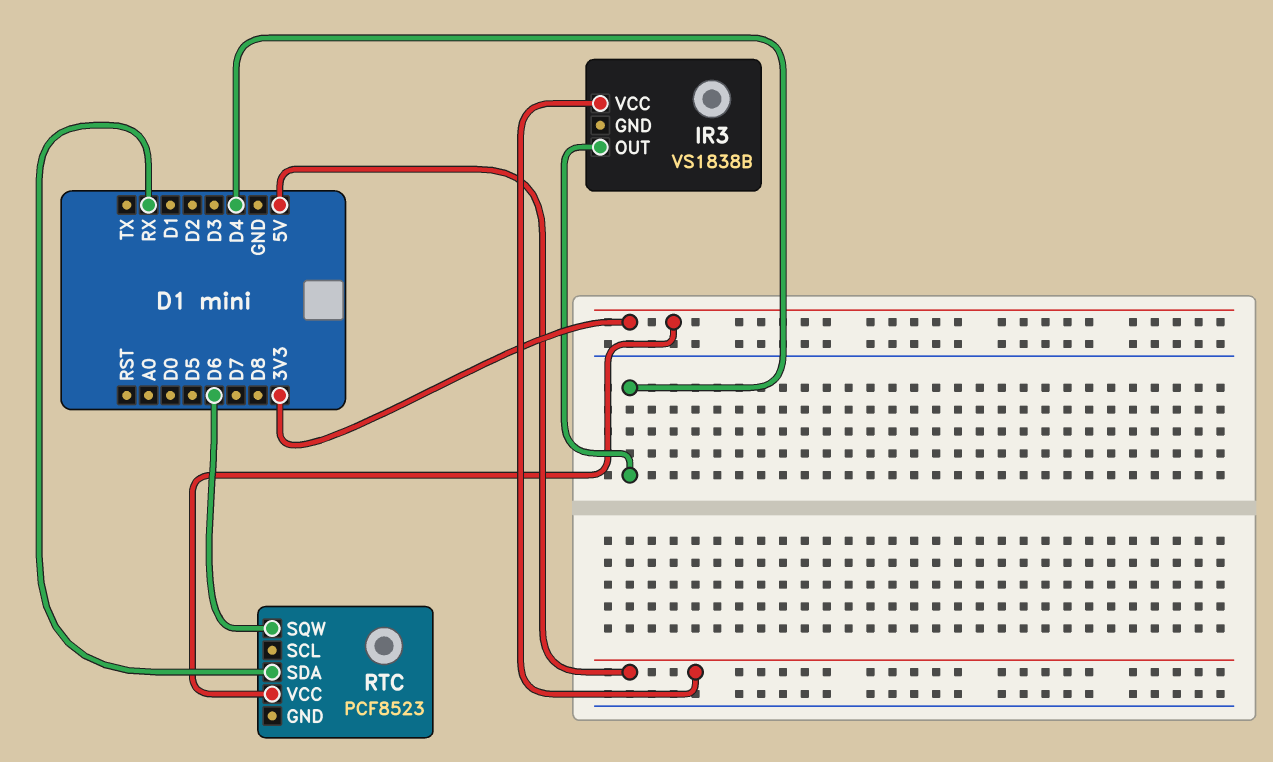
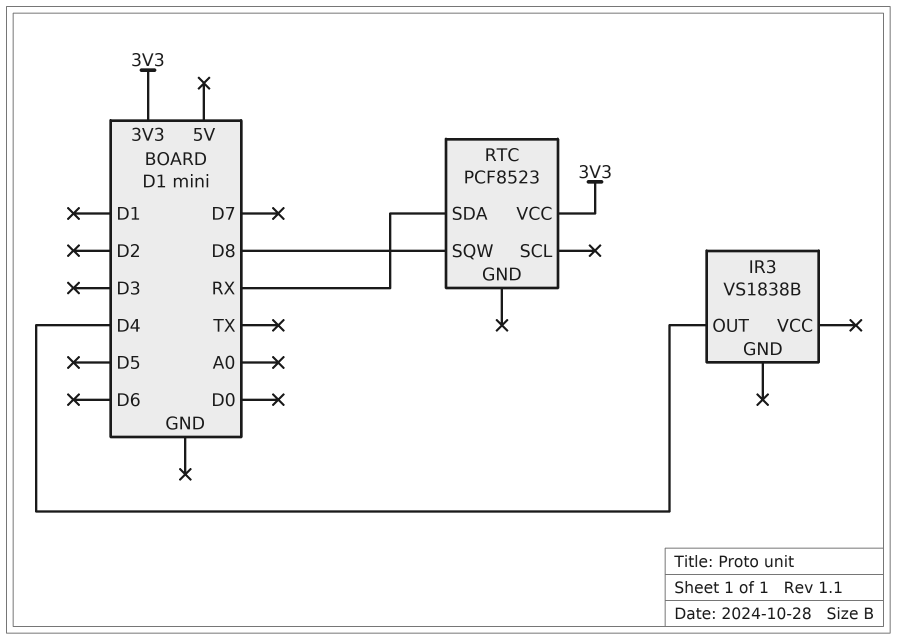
IR3 pin VCC: 5V -> none
RTC pin SQW: D6 -> D8

